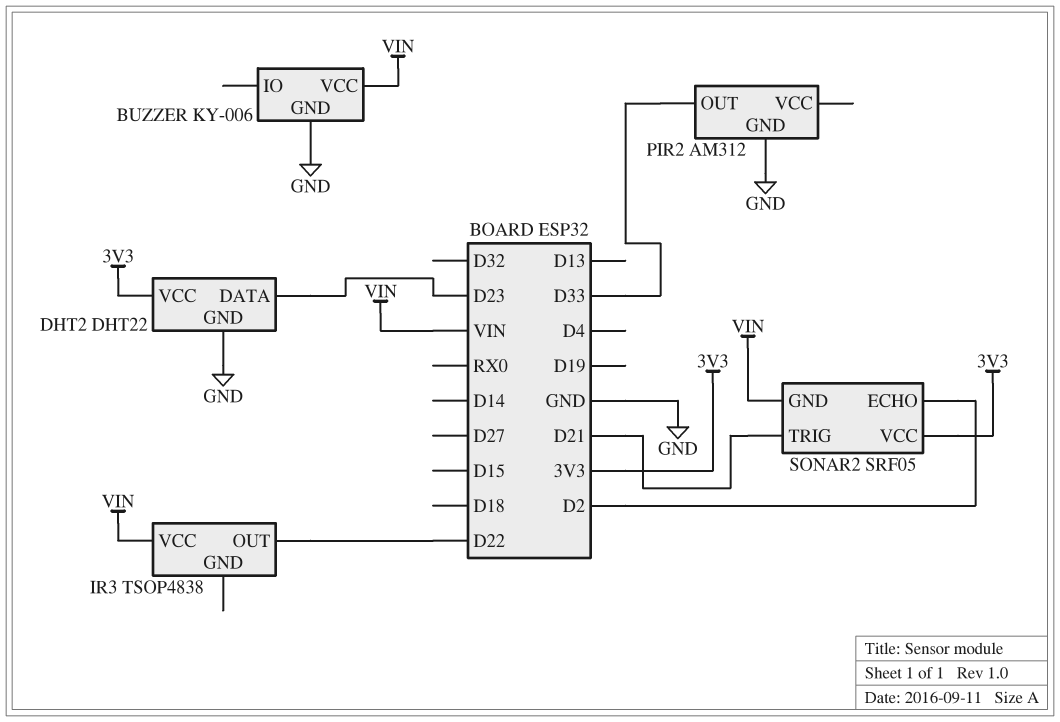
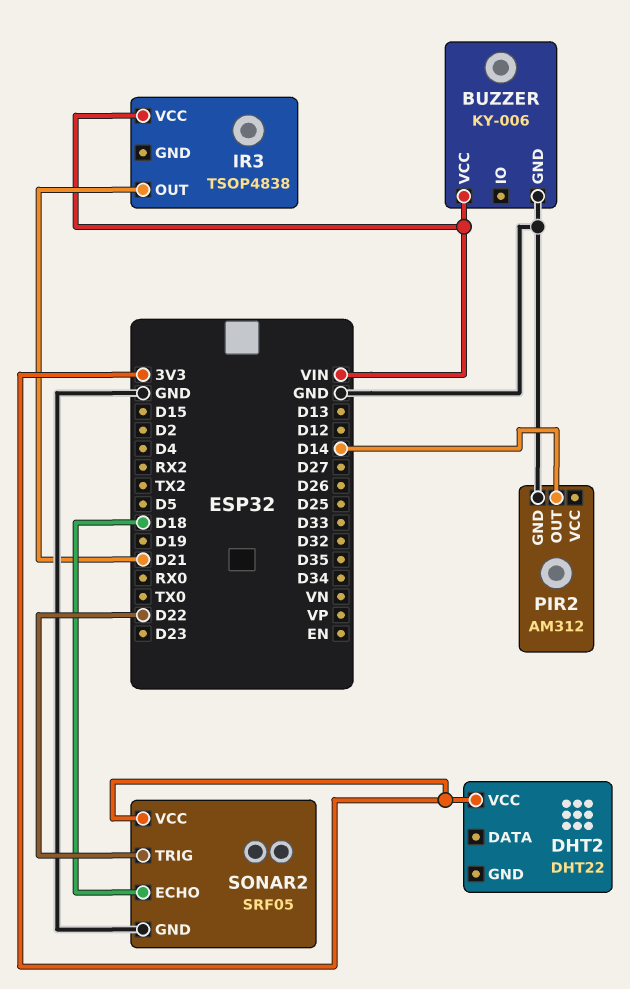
DHT2 pin DATA: D23 -> none
DHT2 pin GND: GND -> none
IR3 pin OUT: D22 -> D21
PIR2 pin OUT: D33 -> D14
SONAR2 pin ECHO: D2 -> D18
SONAR2 pin GND: VIN -> GND
SONAR2 pin TRIG: D21 -> D22

